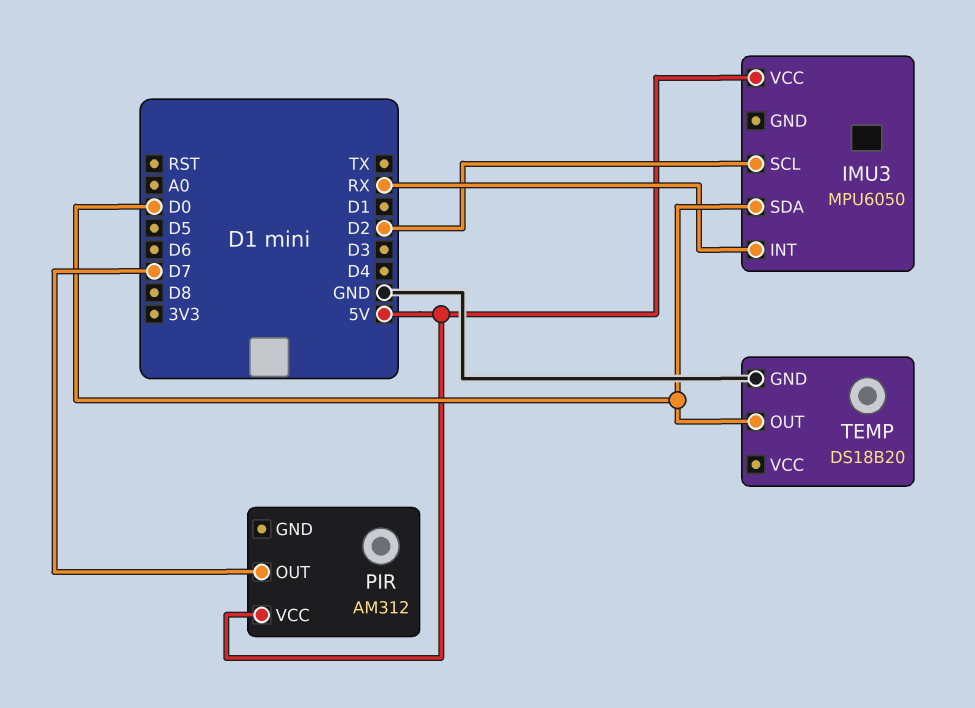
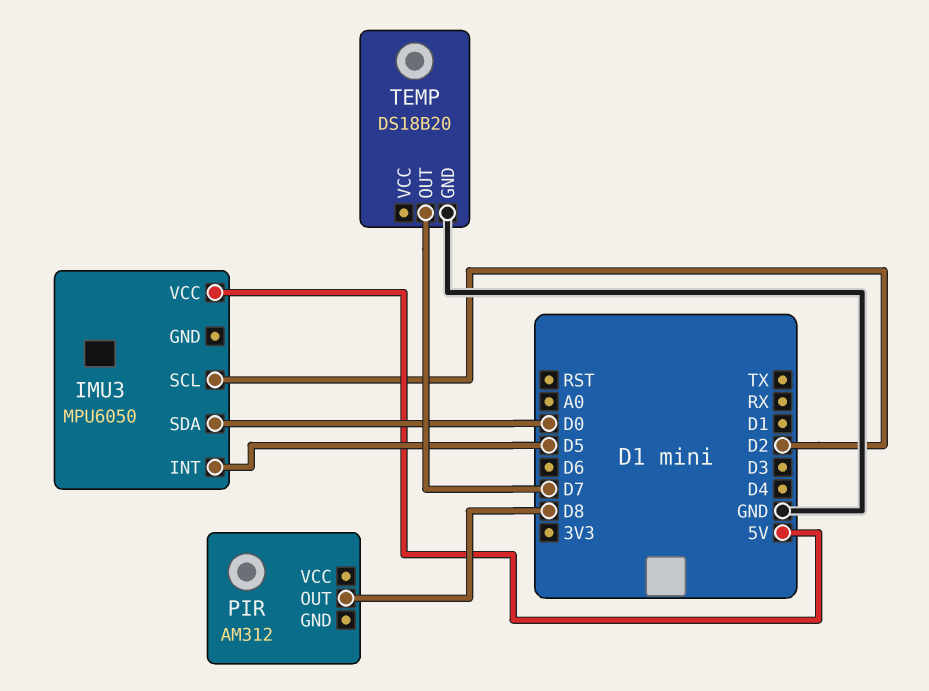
IMU3 pin INT: RX -> D5
PIR pin OUT: D7 -> D8
PIR pin VCC: 5V -> none
TEMP pin OUT: D0 -> D7

